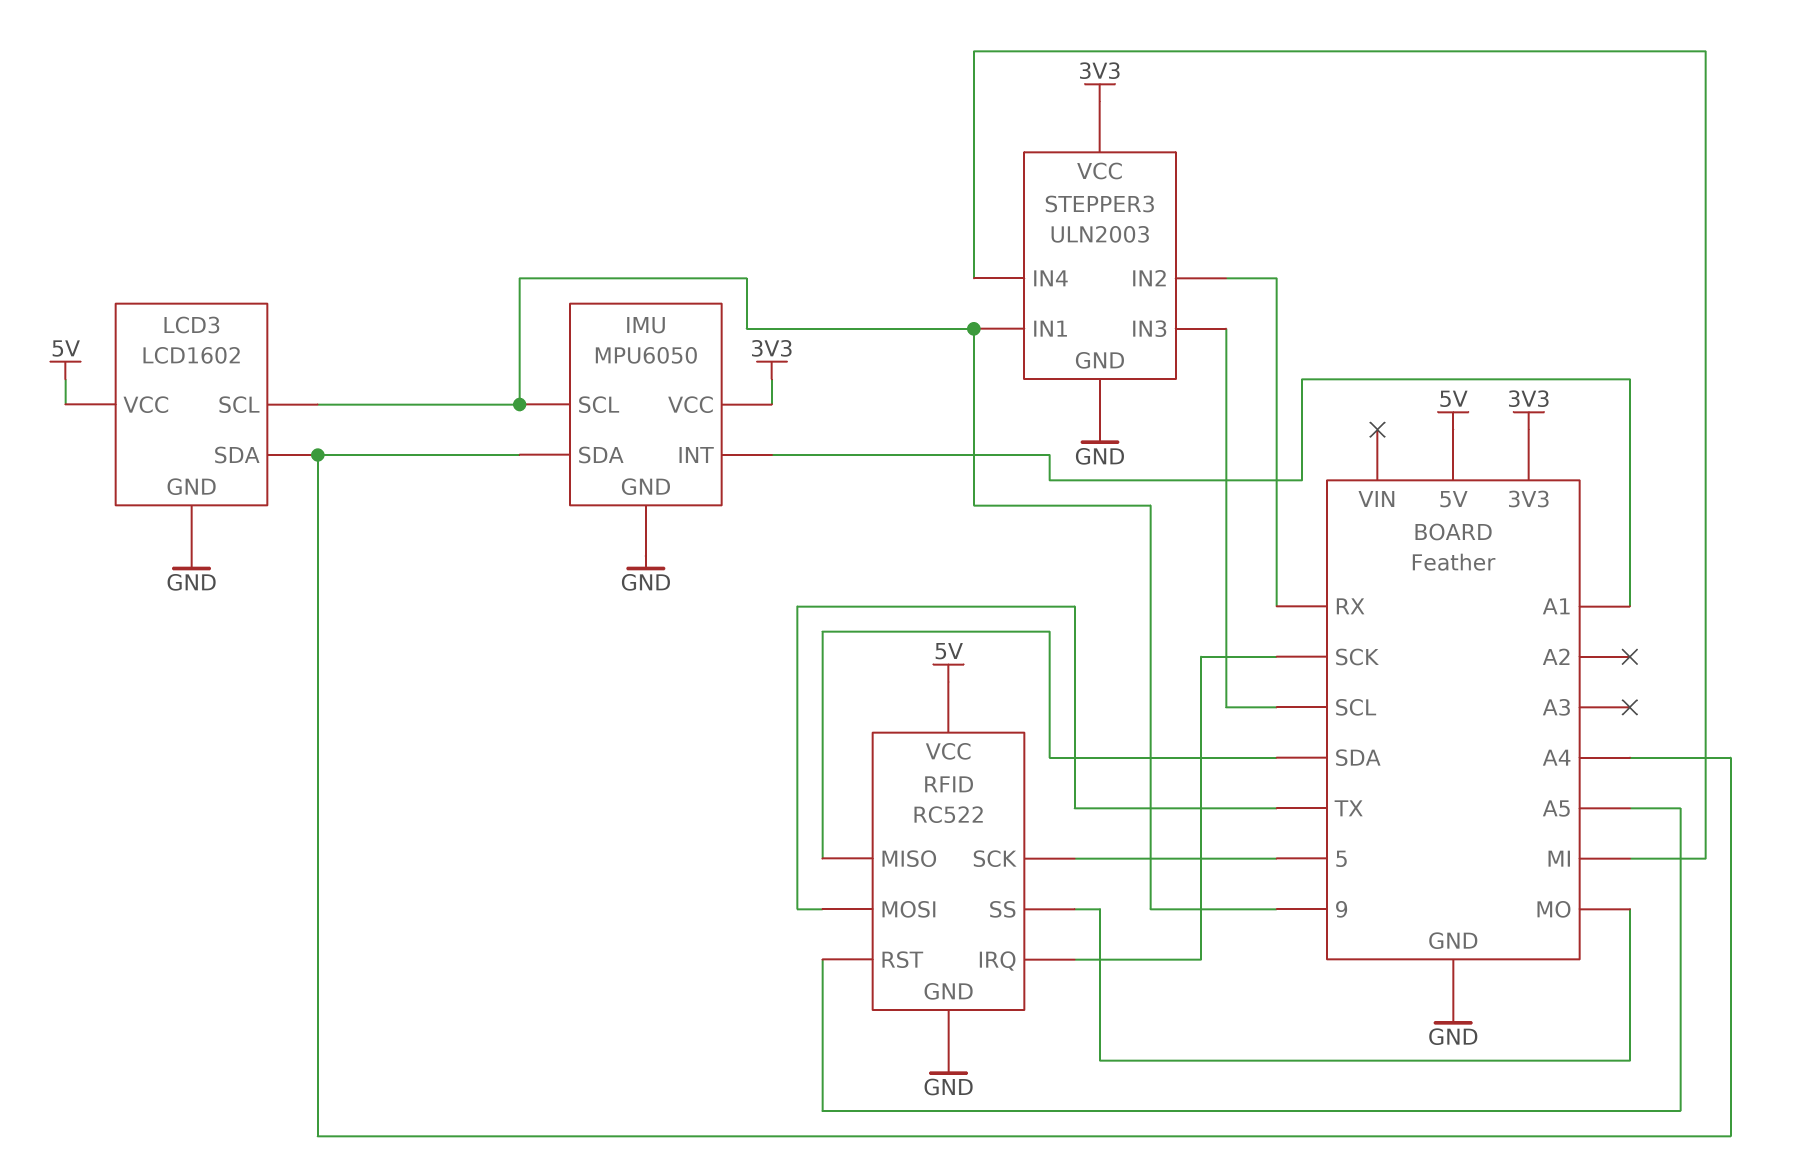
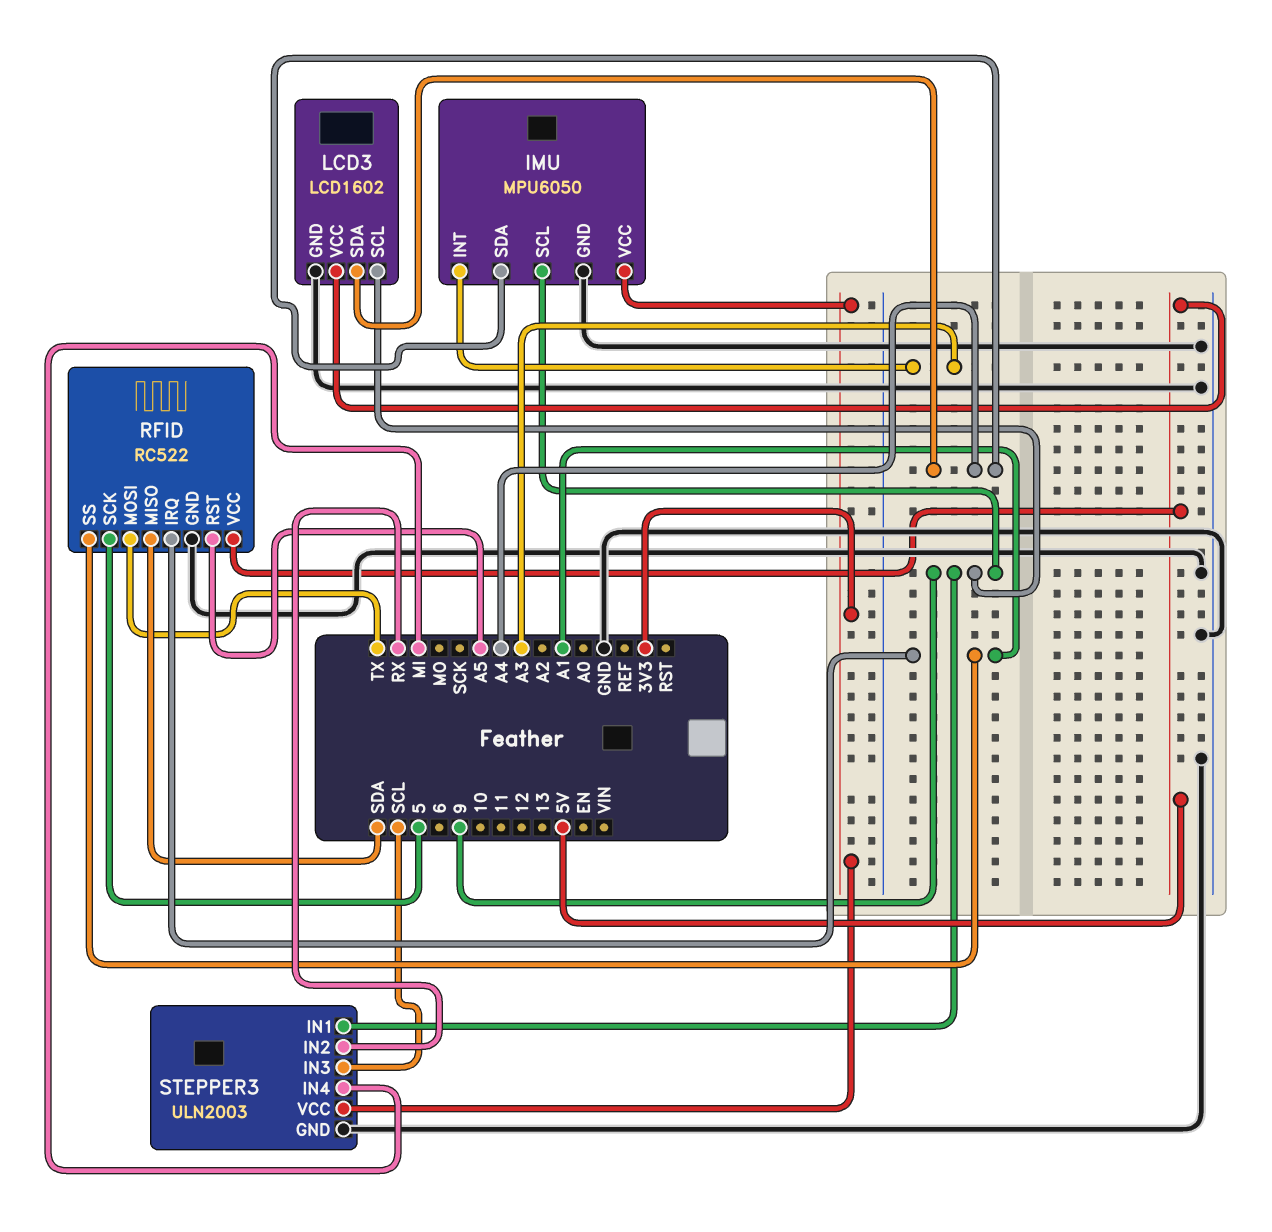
IMU pin INT: A1 -> A3
RFID pin IRQ: SCK -> A1
RFID pin SS: MO -> A1

